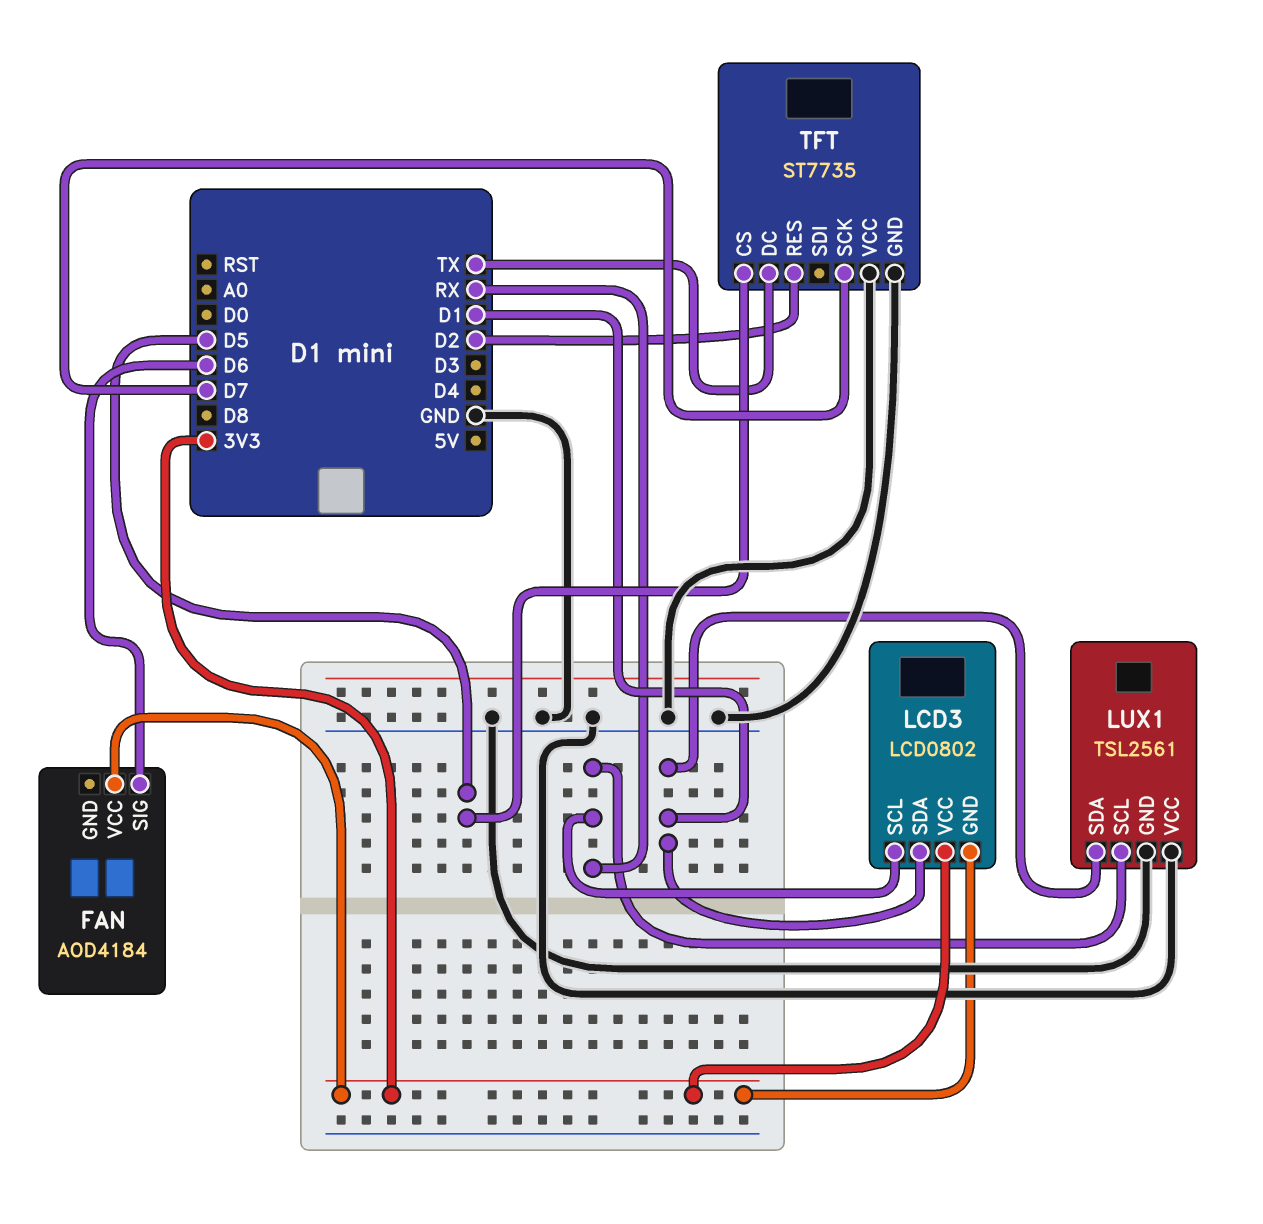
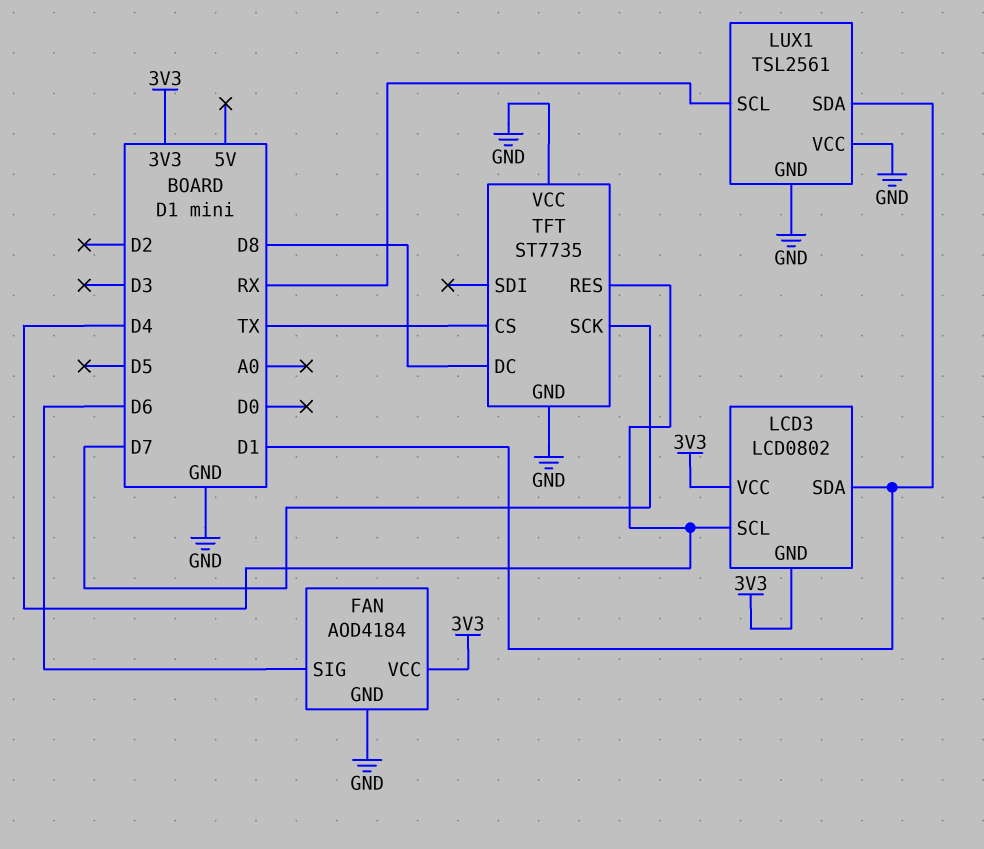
FAN pin GND: none -> GND
LCD3 pin SCL: RX -> D4
TFT pin CS: D5 -> TX
TFT pin DC: TX -> D8
TFT pin RES: D2 -> D4

